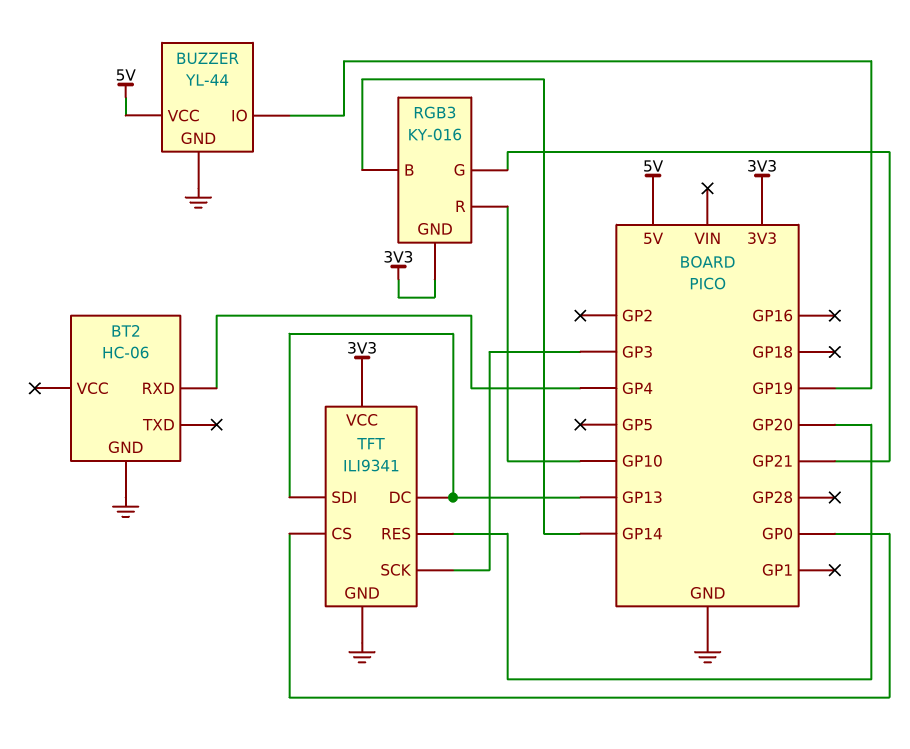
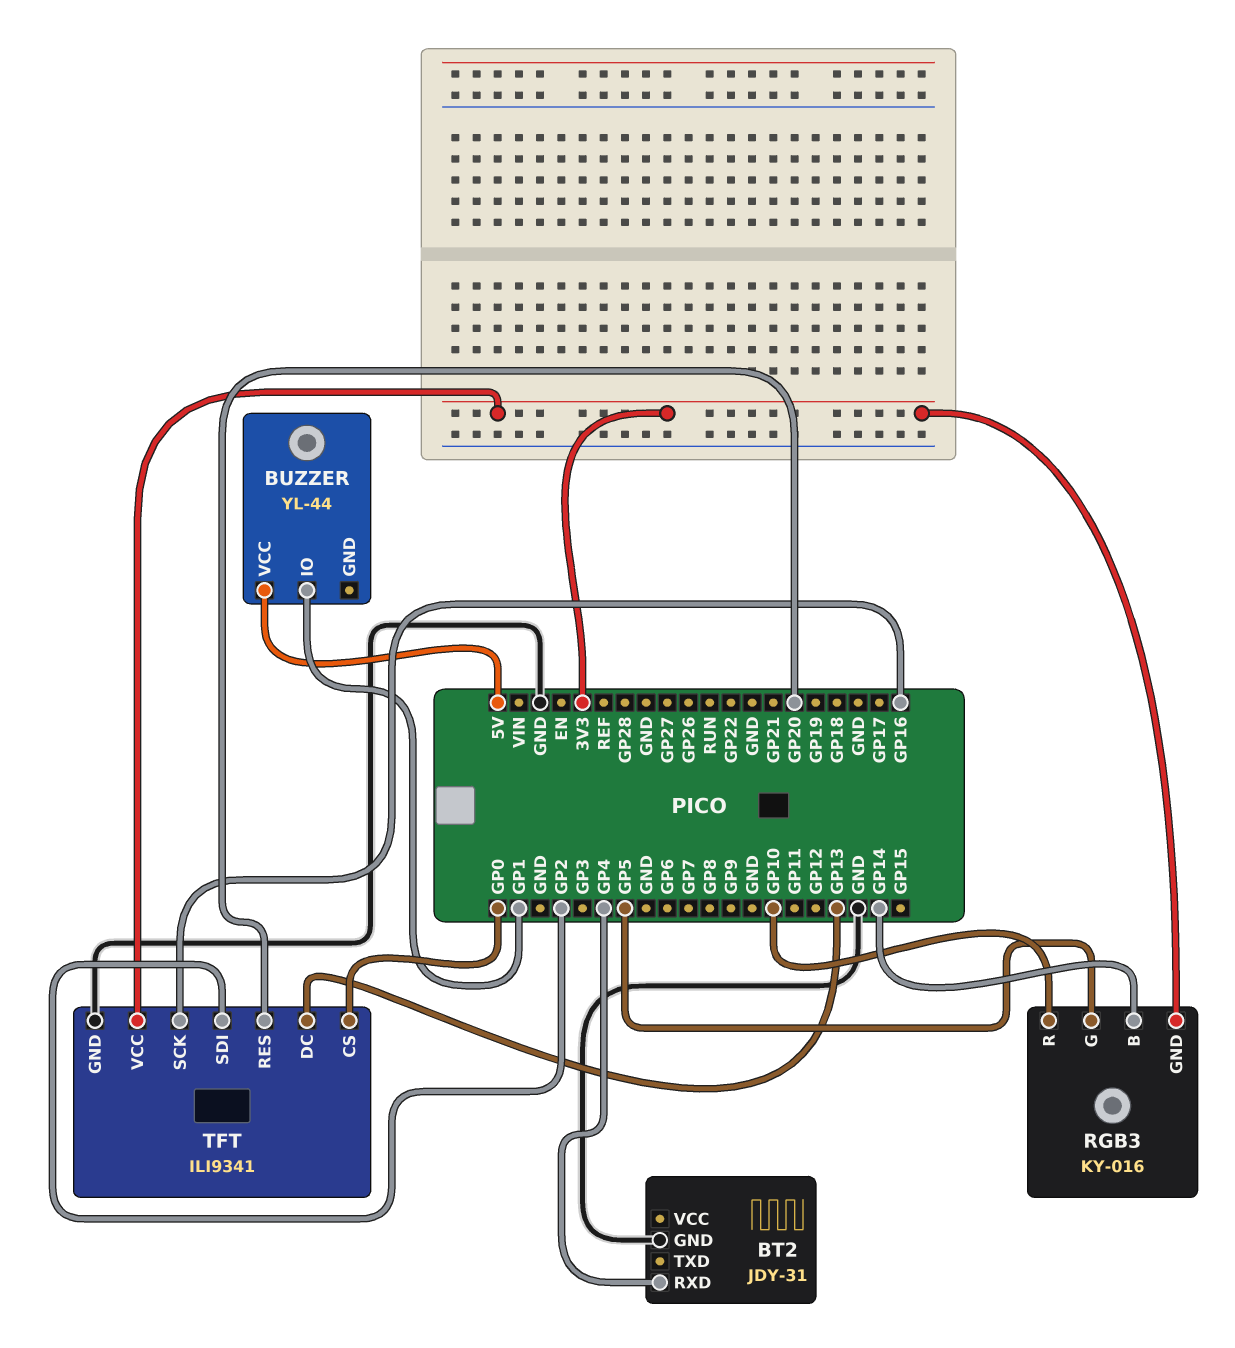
BT2: HC-06 -> JDY-31
BUZZER pin GND: GND -> none
BUZZER pin IO: GP19 -> GP1
RGB3 pin G: GP21 -> GP5
TFT pin SCK: GP3 -> GP16
TFT pin SDI: GP13 -> GP2

